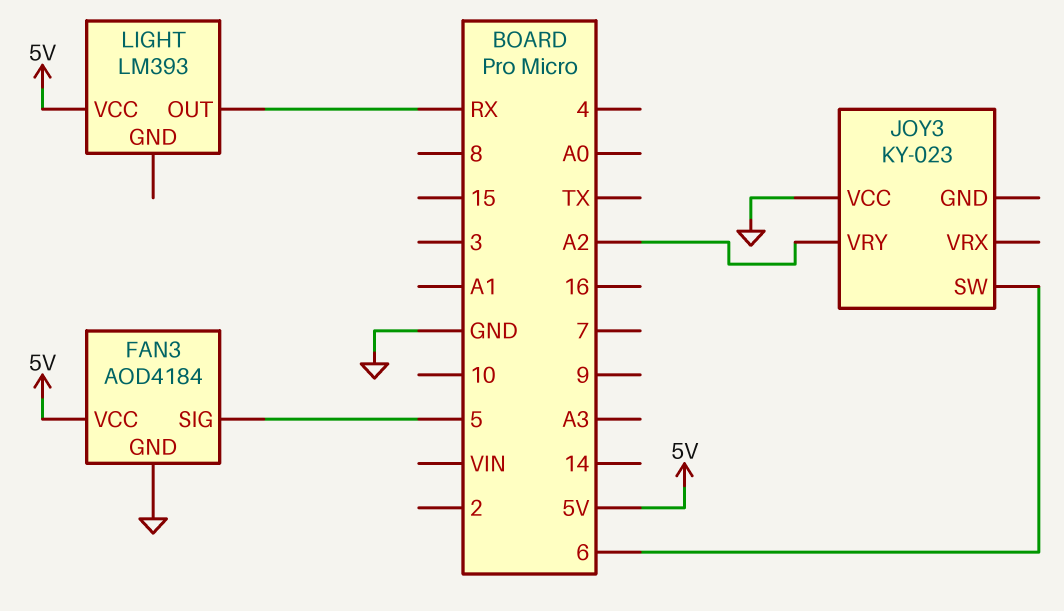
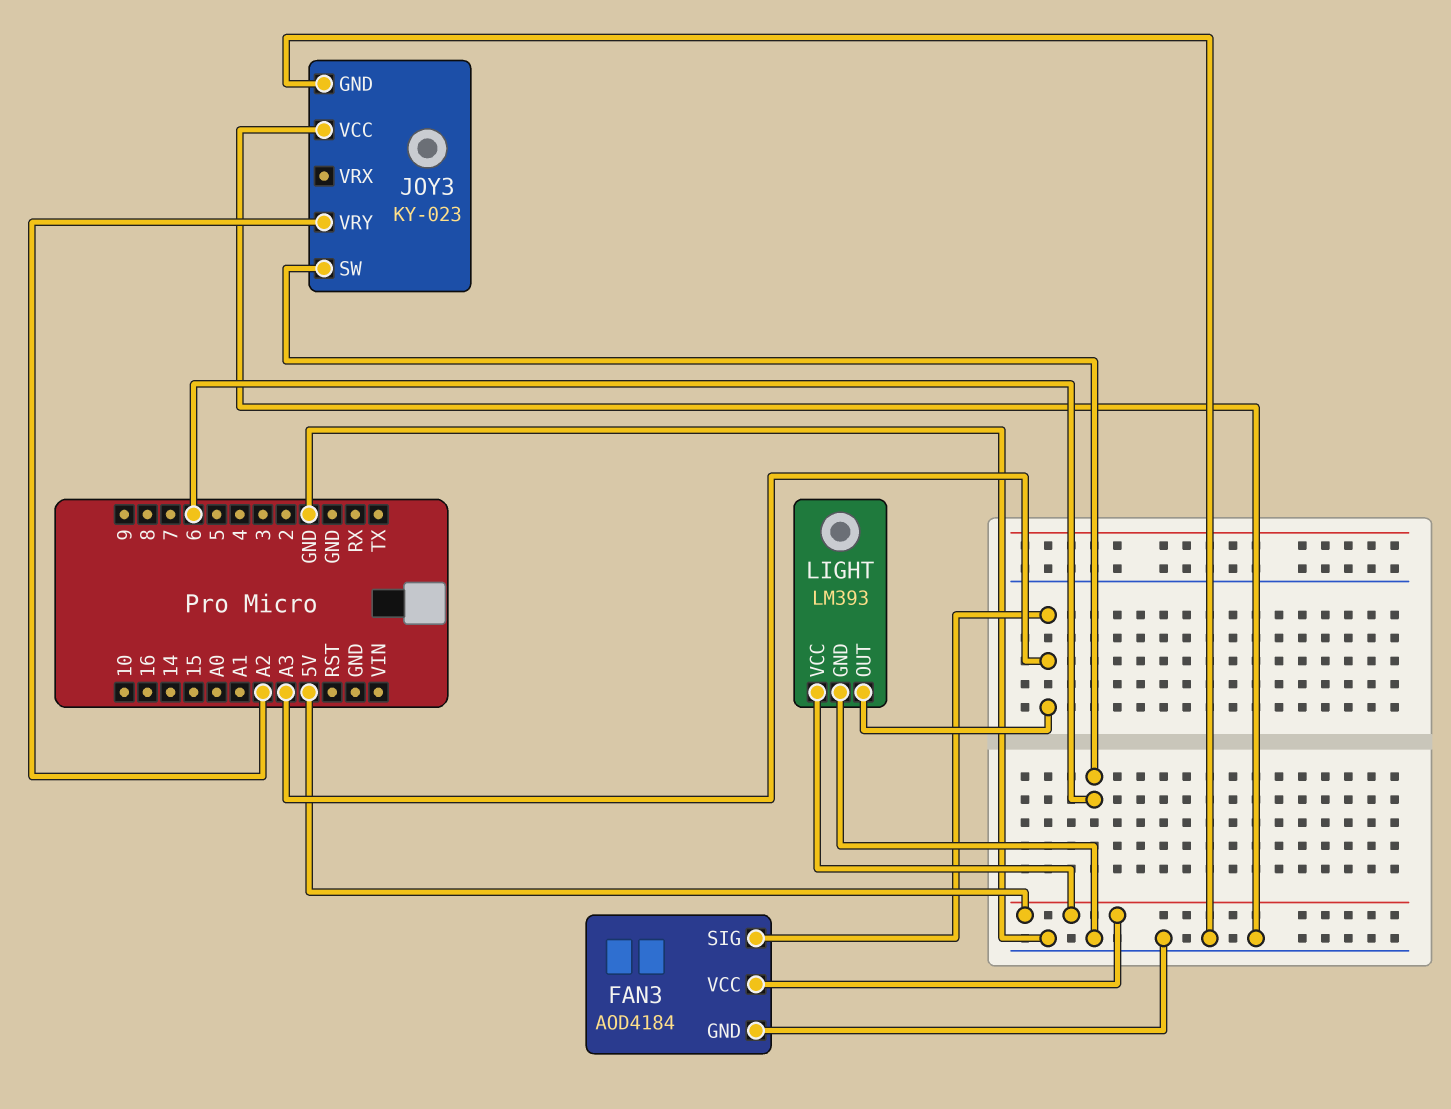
FAN3 pin SIG: 5 -> A3
JOY3 pin GND: none -> GND
LIGHT pin GND: none -> GND
LIGHT pin OUT: RX -> A3

